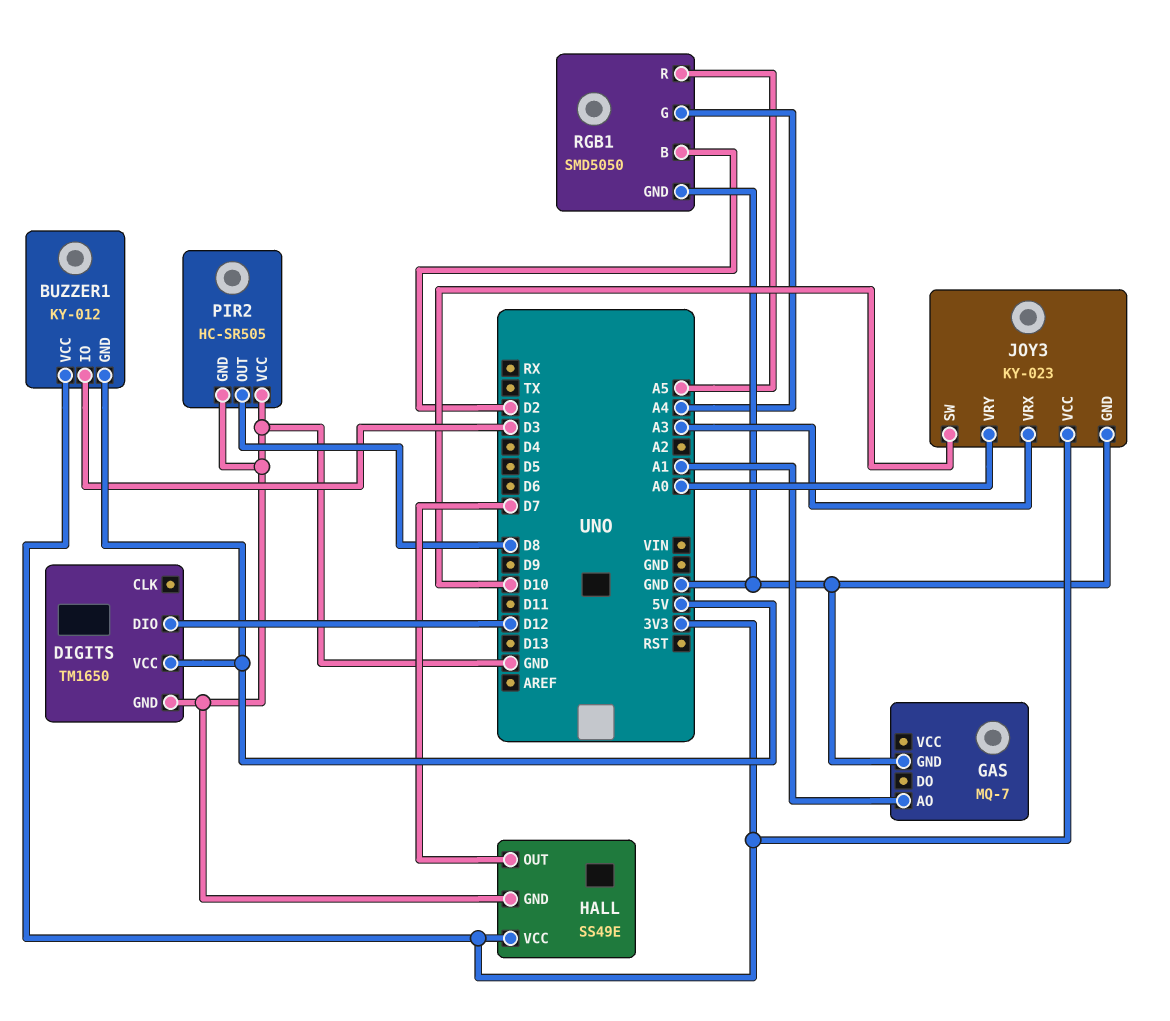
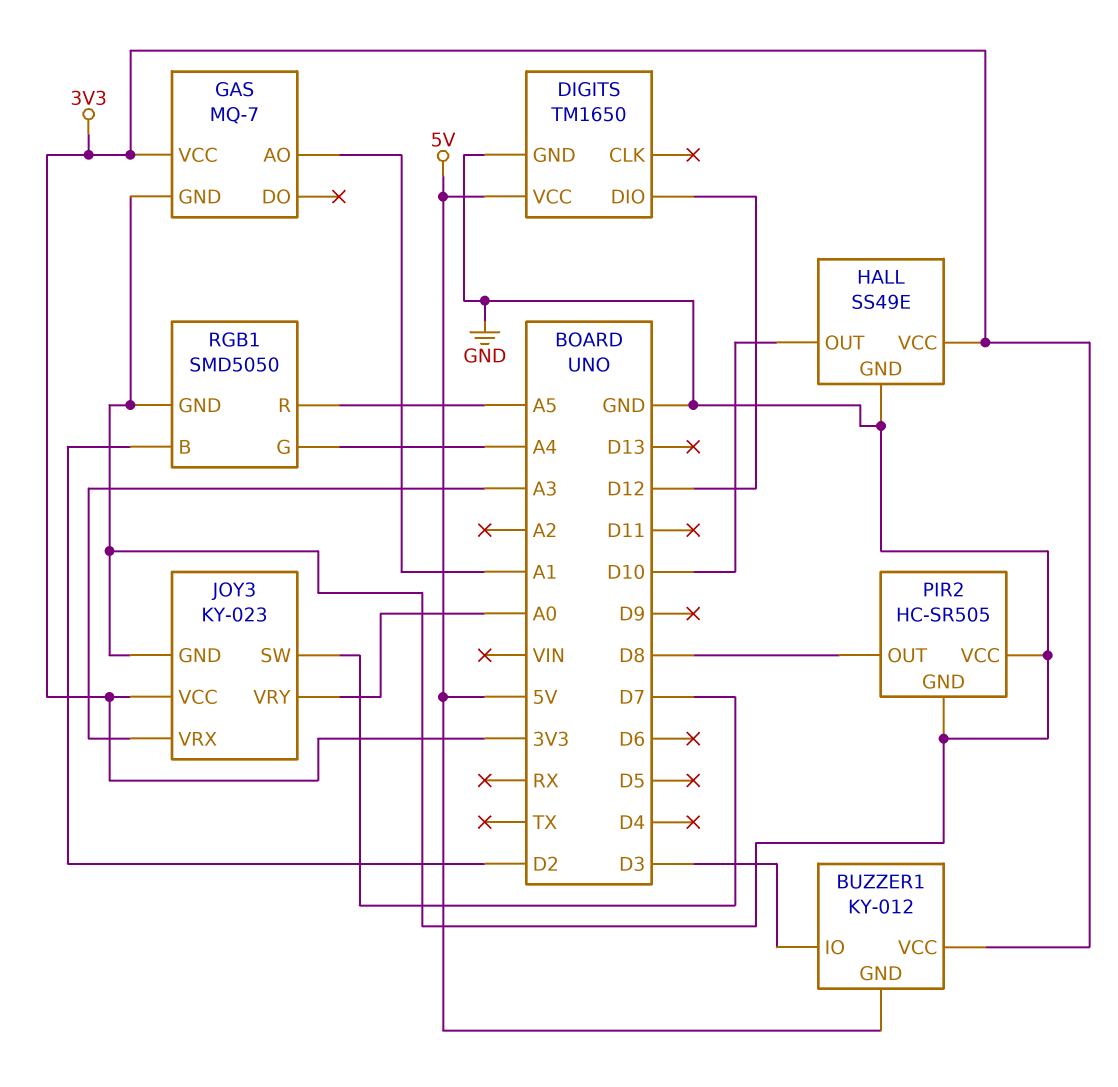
GAS pin VCC: none -> 3V3
HALL pin OUT: D7 -> D10
JOY3 pin SW: D10 -> D7

